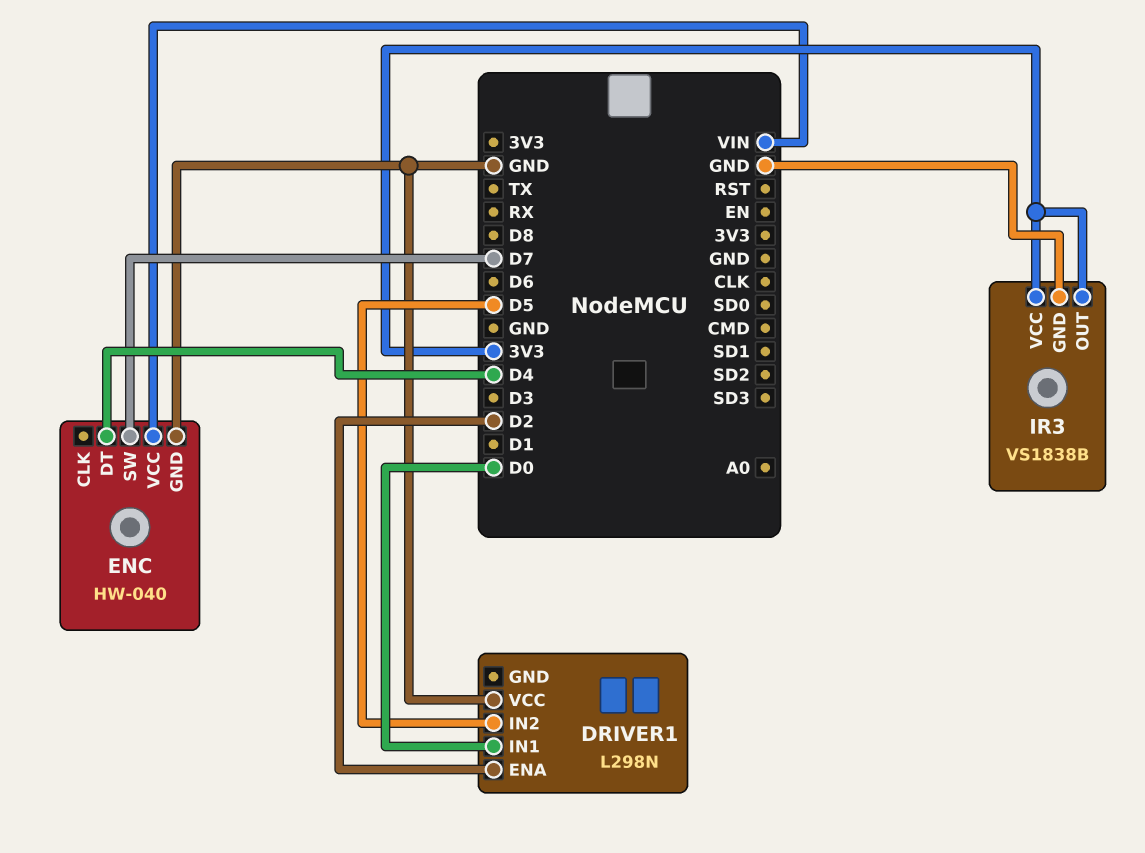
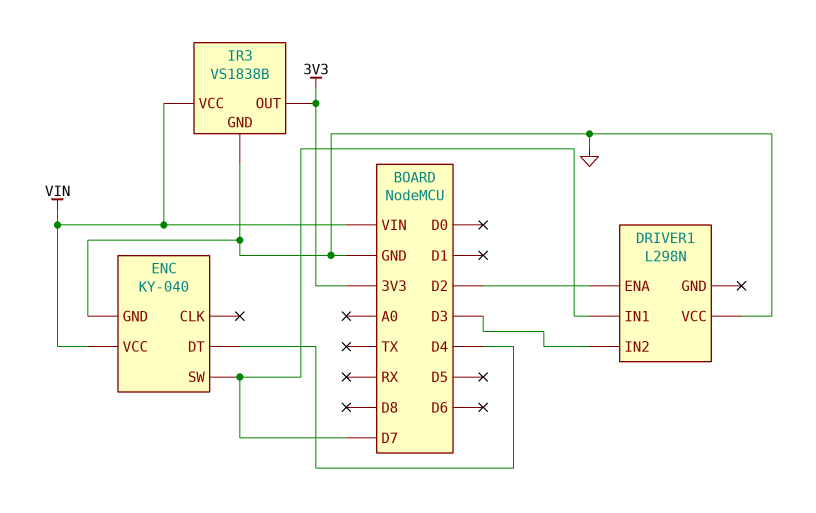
DRIVER1 pin IN1: D0 -> D7
DRIVER1 pin IN2: D5 -> D3
ENC: HW-040 -> KY-040
IR3 pin VCC: 3V3 -> VIN

